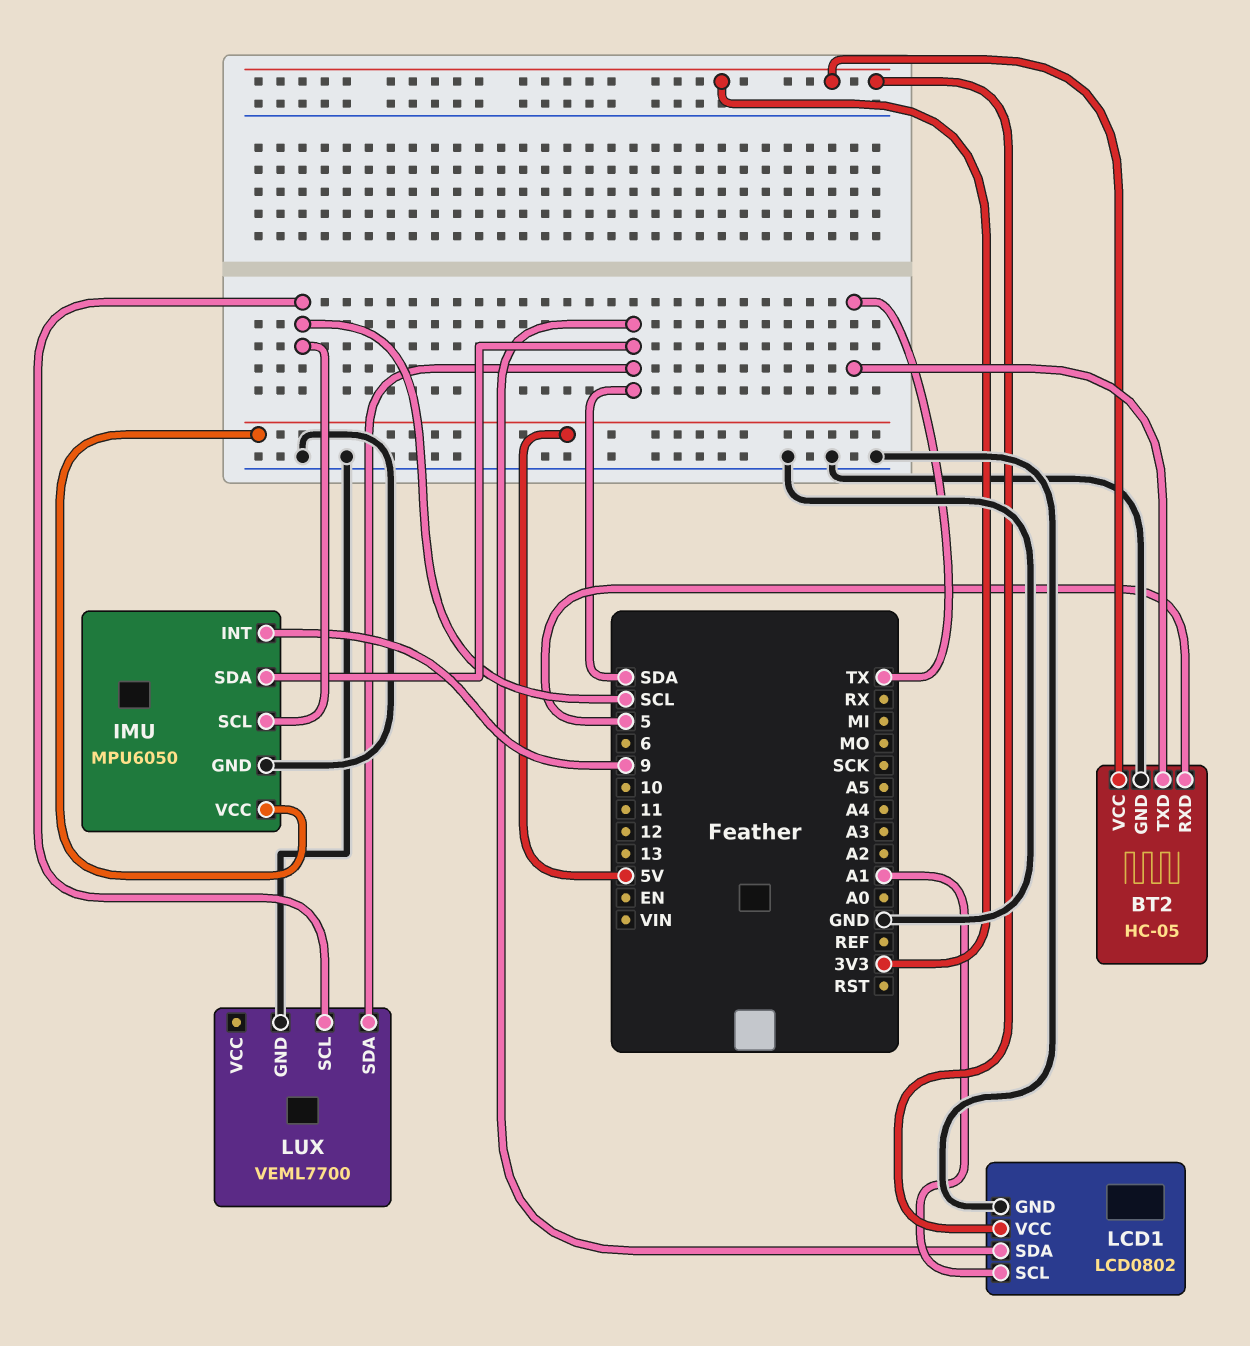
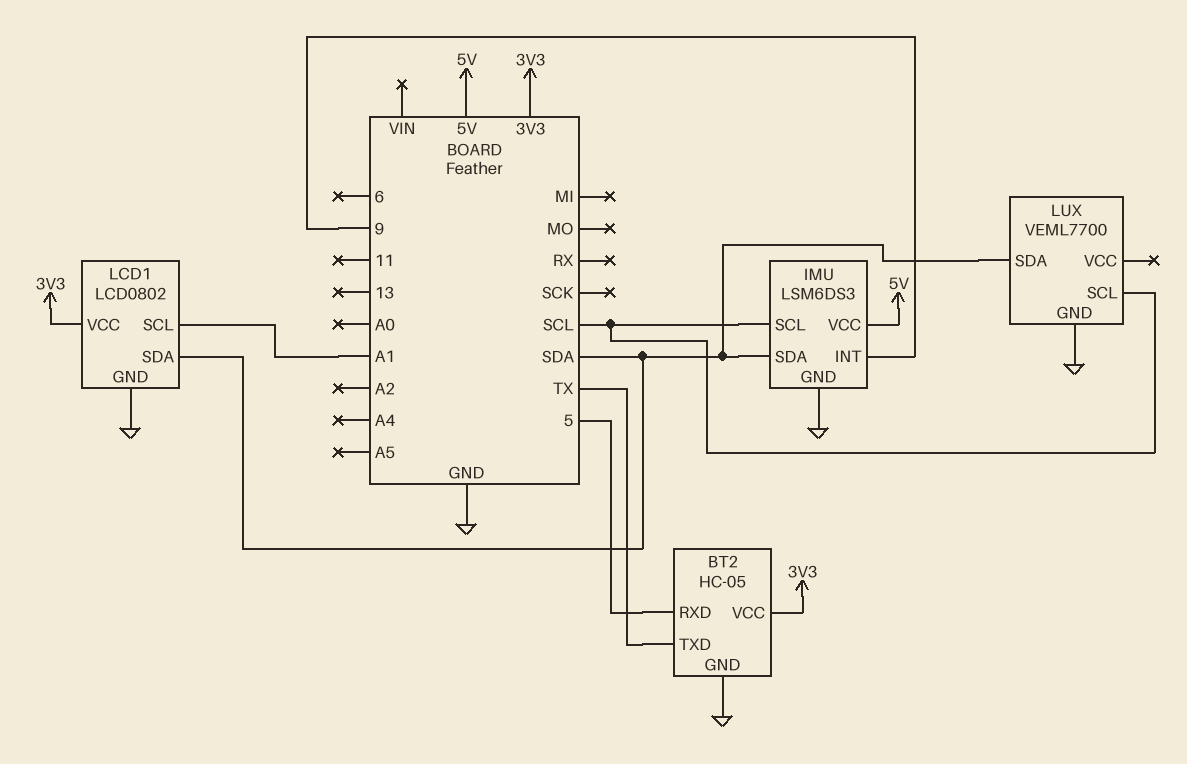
IMU: MPU6050 -> LSM6DS3

